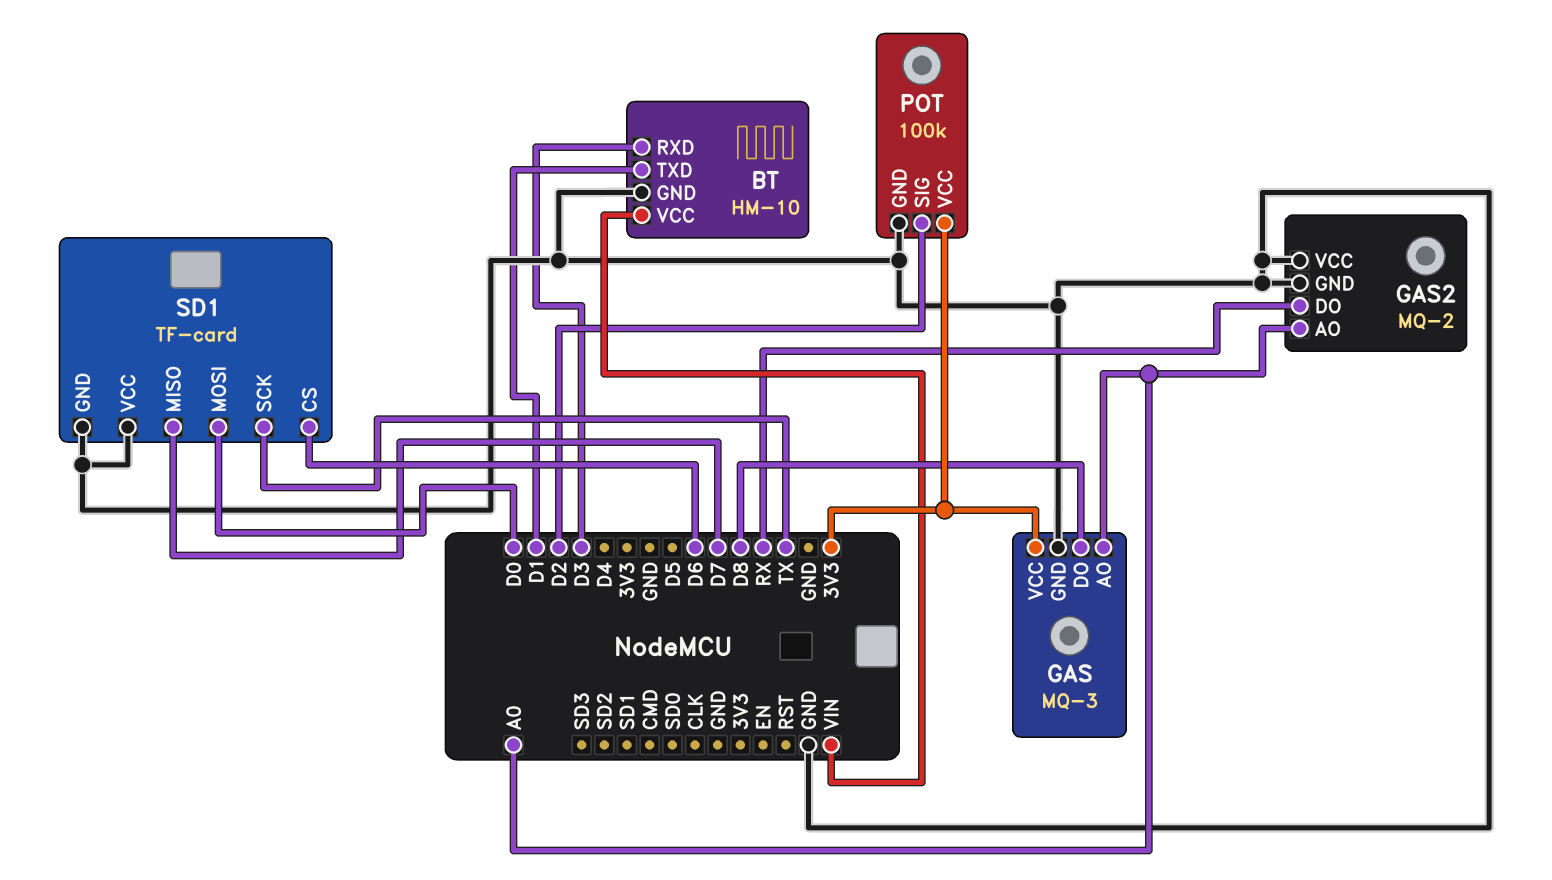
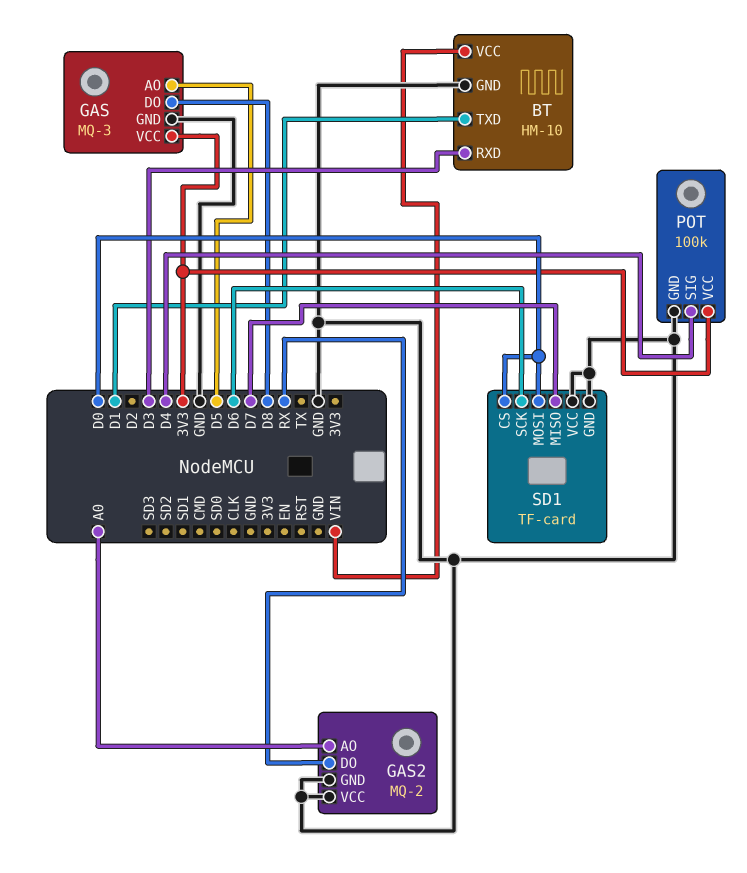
GAS pin AO: A0 -> D5
POT pin SIG: D2 -> D4
SD1 pin CS: D6 -> D0
SD1 pin SCK: TX -> D6

